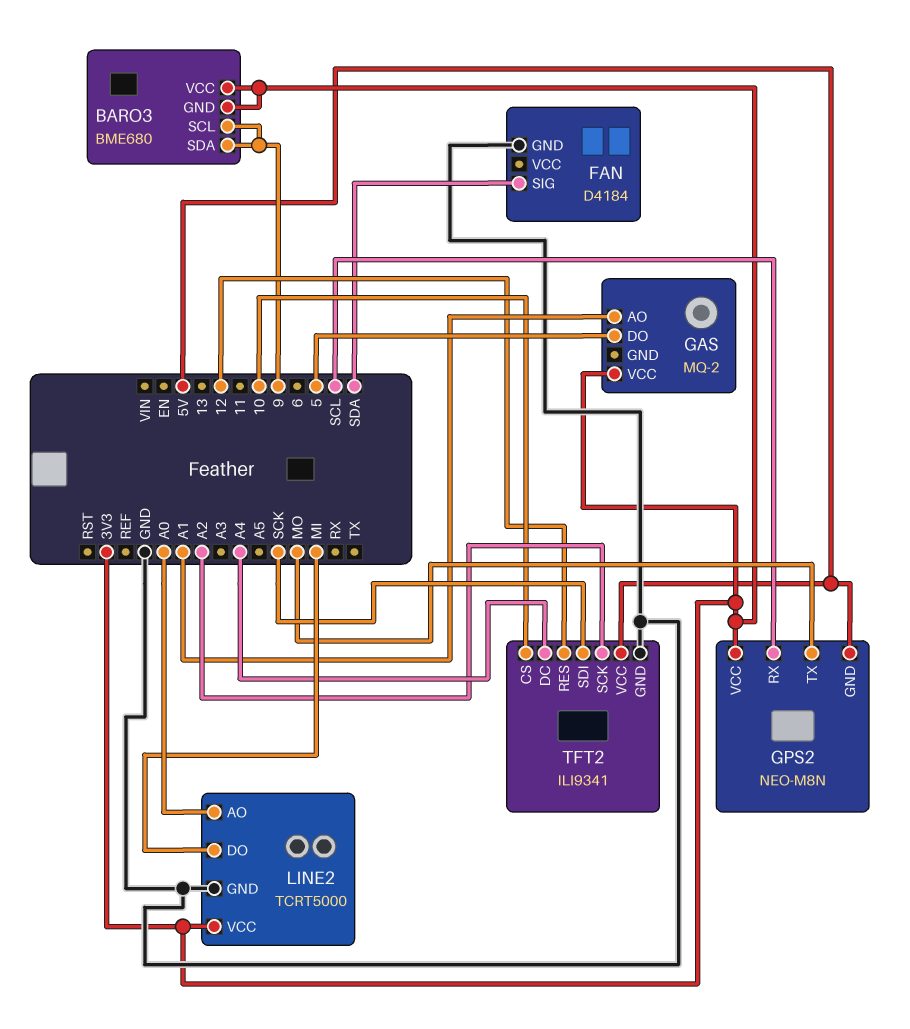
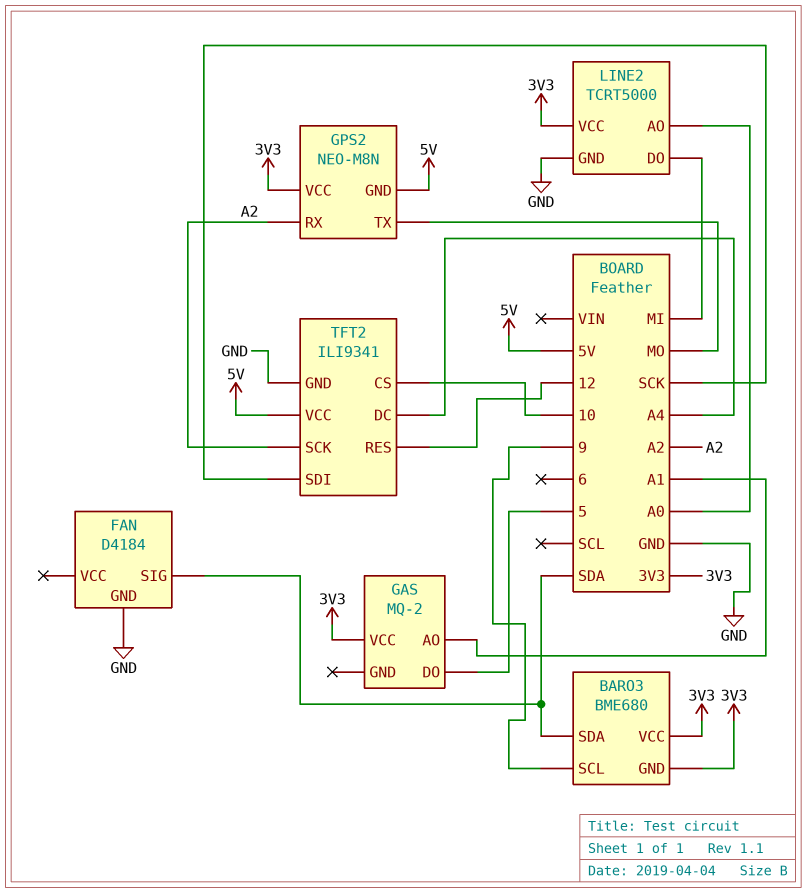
BARO3 pin SDA: 9 -> SDA
GPS2 pin RX: SCL -> A2

